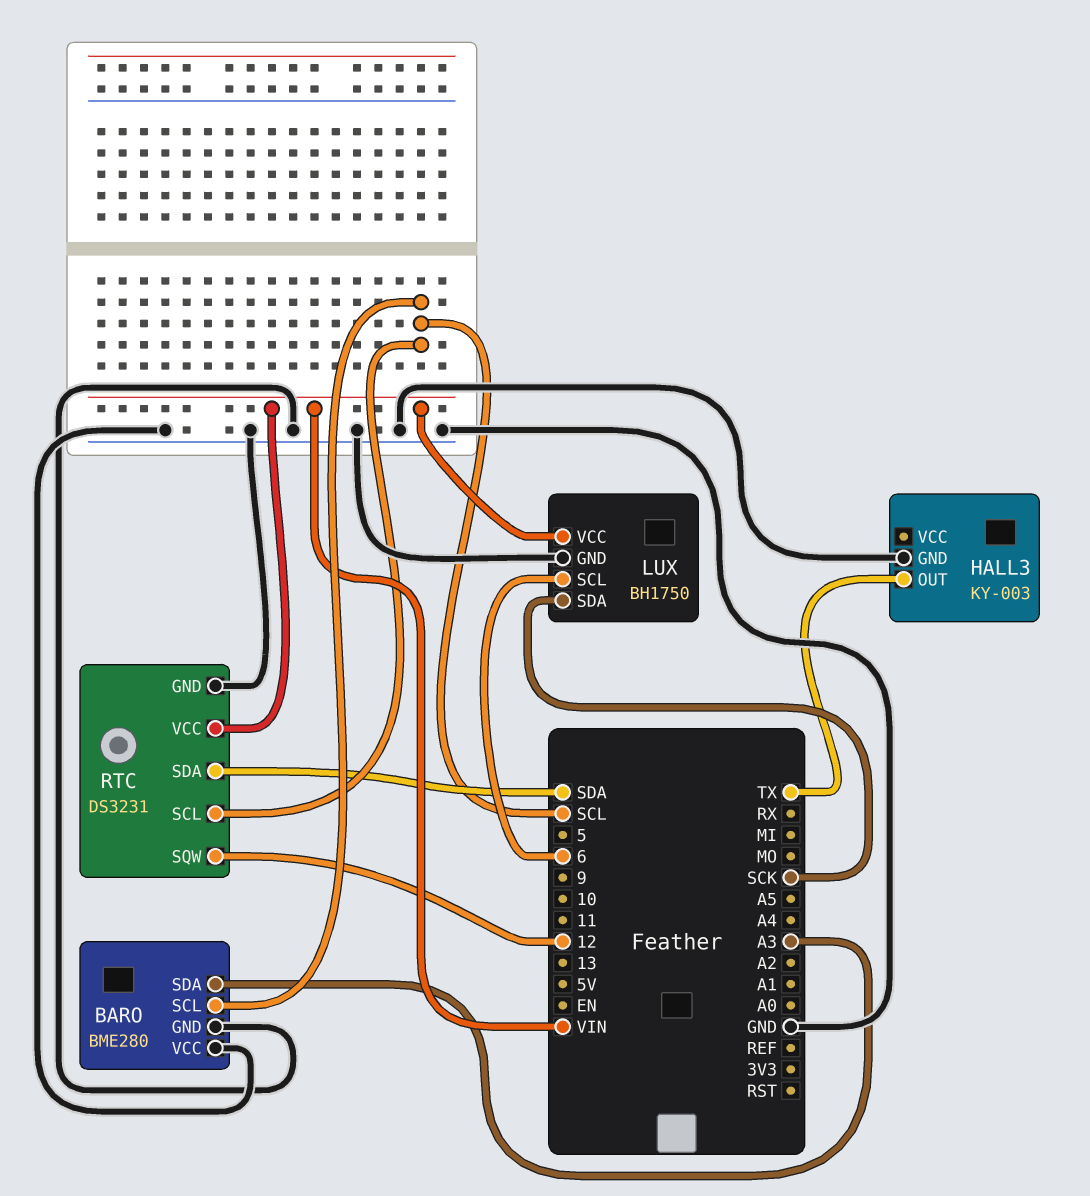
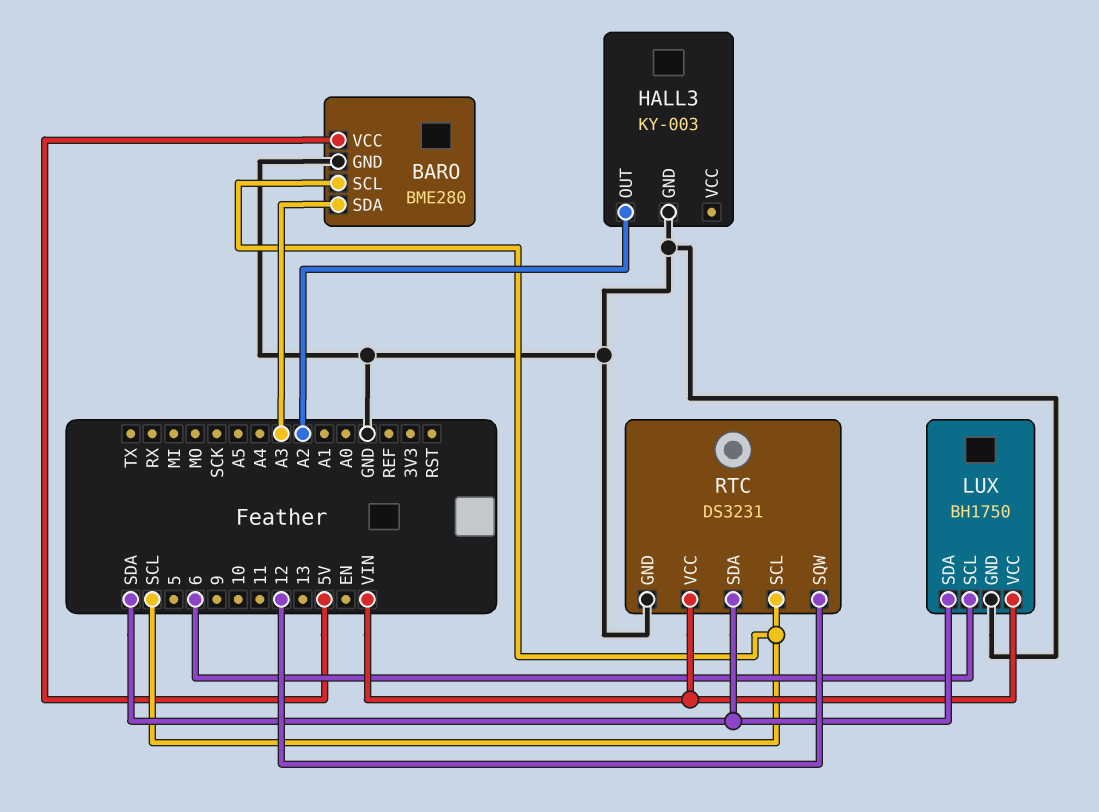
BARO pin VCC: GND -> 5V
HALL3 pin OUT: TX -> A2
LUX pin SDA: SCK -> SDA

